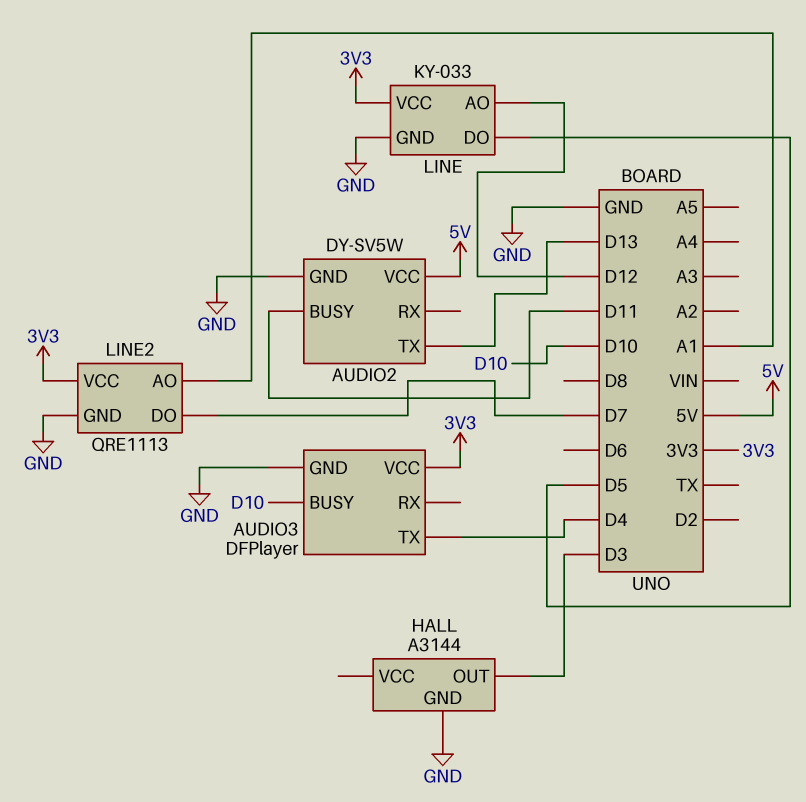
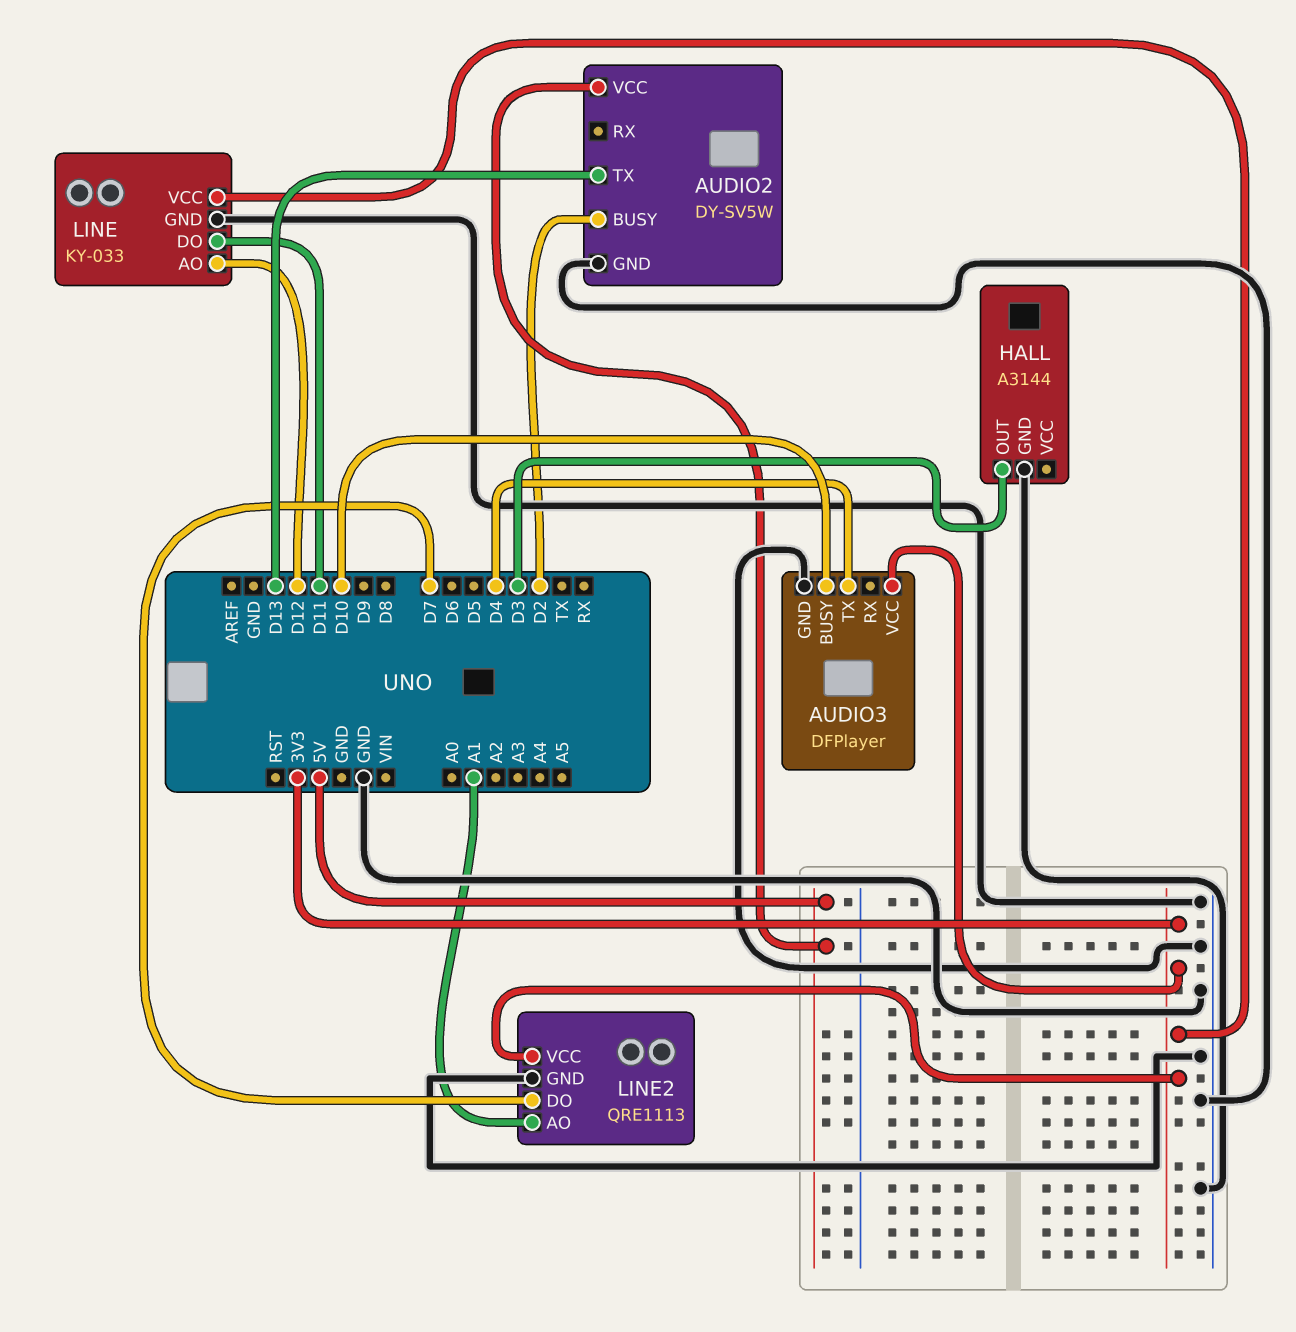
AUDIO2 pin BUSY: D11 -> D2
LINE pin DO: D5 -> D11

